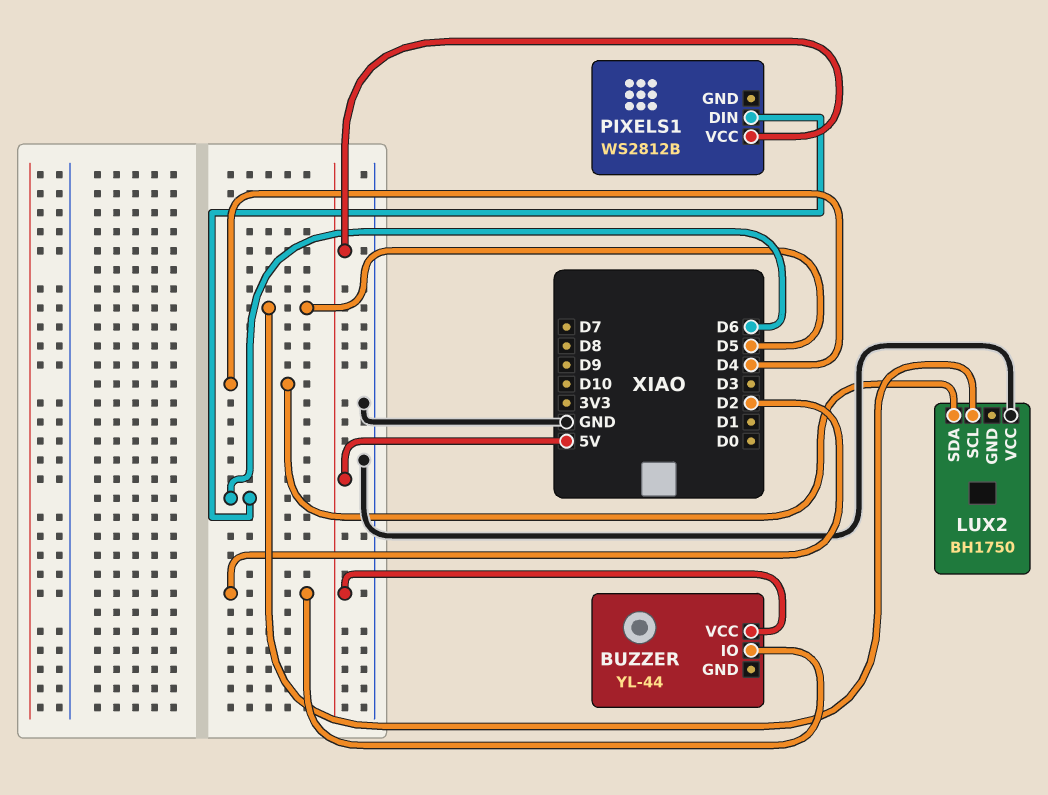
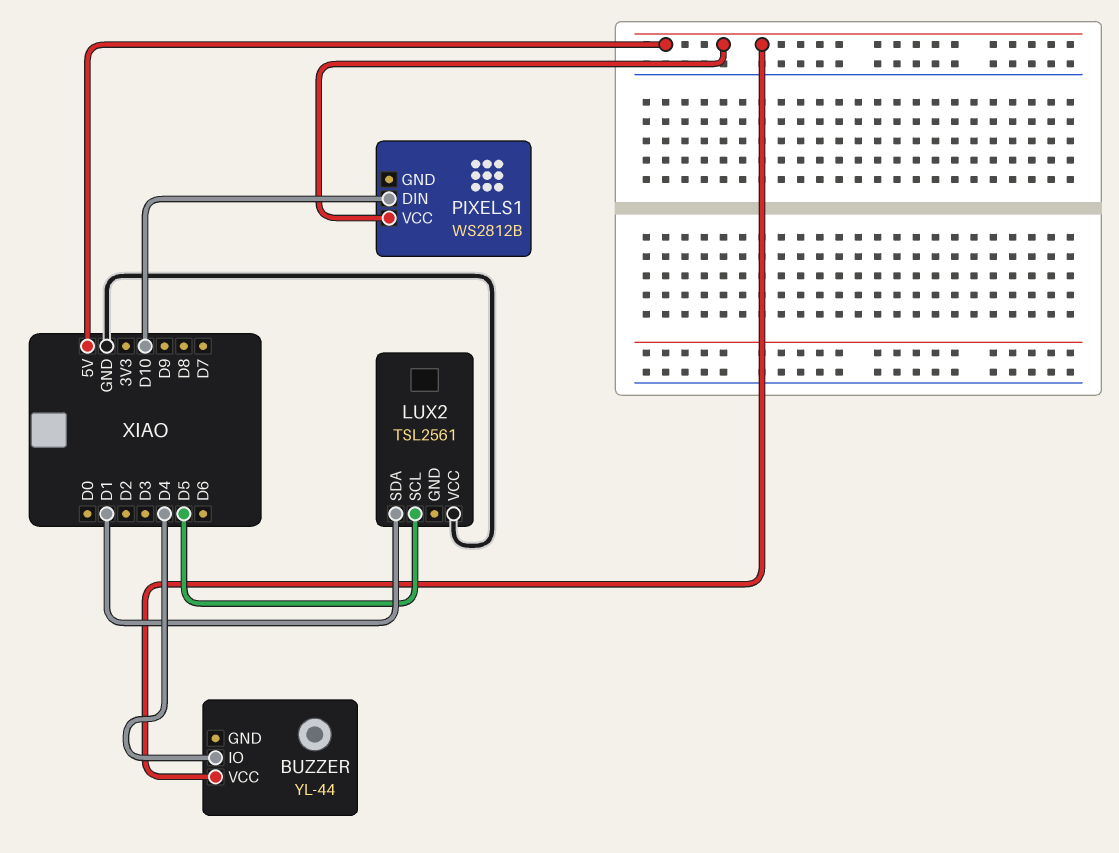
BUZZER pin IO: D2 -> D4
LUX2: BH1750 -> TSL2561
LUX2 pin SDA: D4 -> D1
PIXELS1 pin DIN: D6 -> D10

